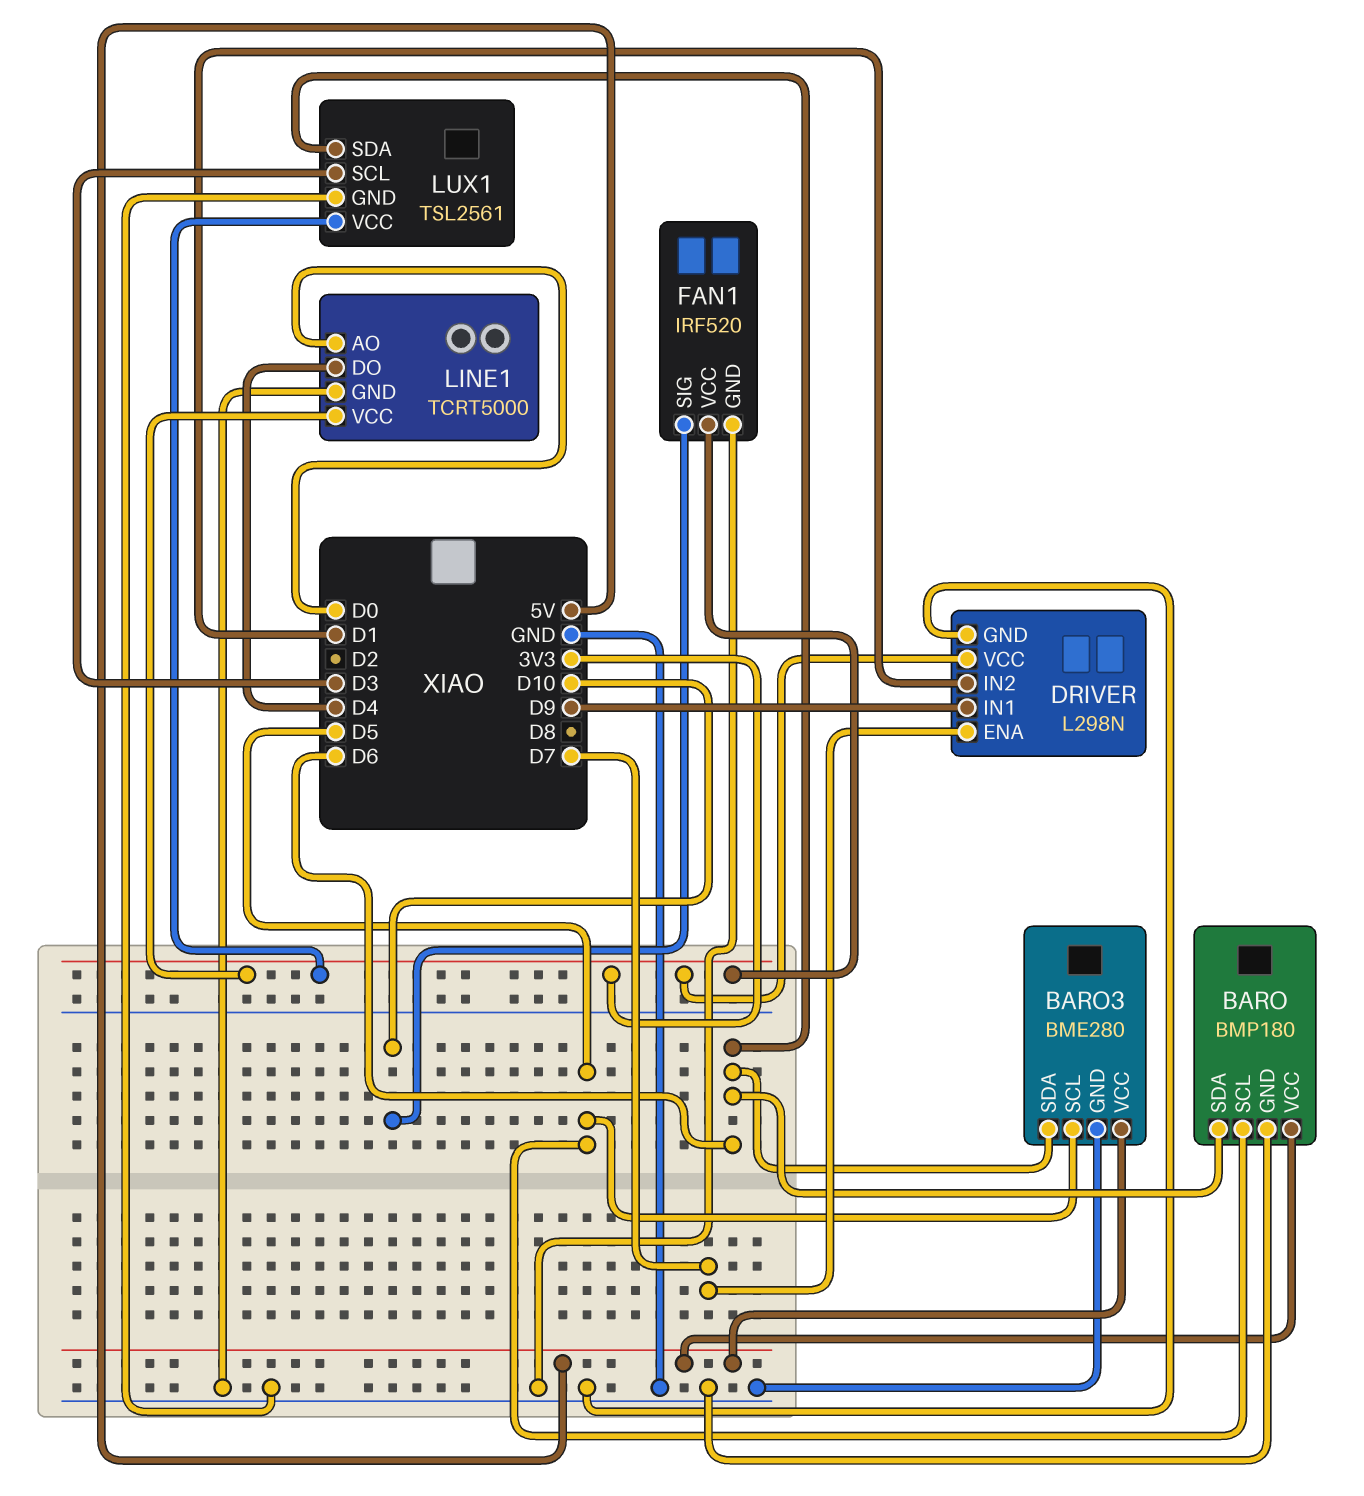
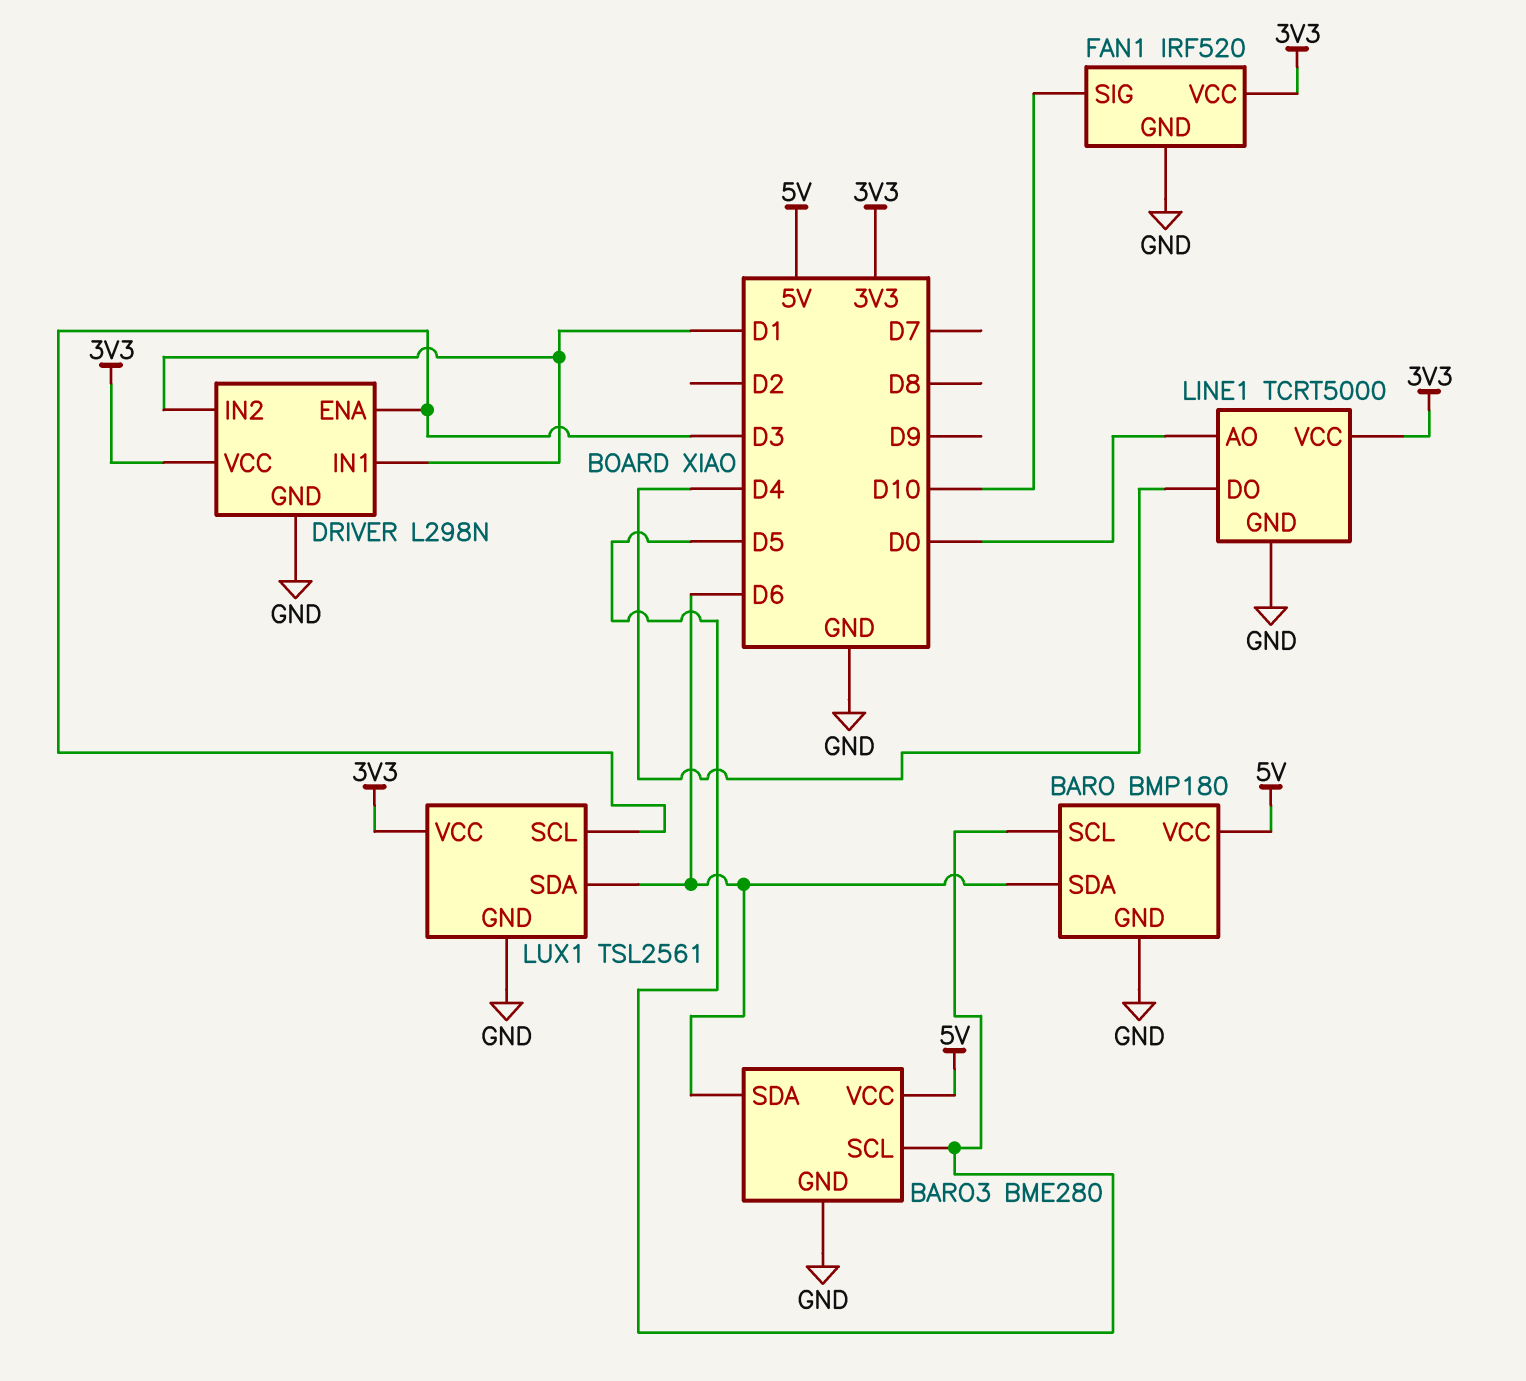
DRIVER pin ENA: D7 -> D3
DRIVER pin IN1: D9 -> D1

